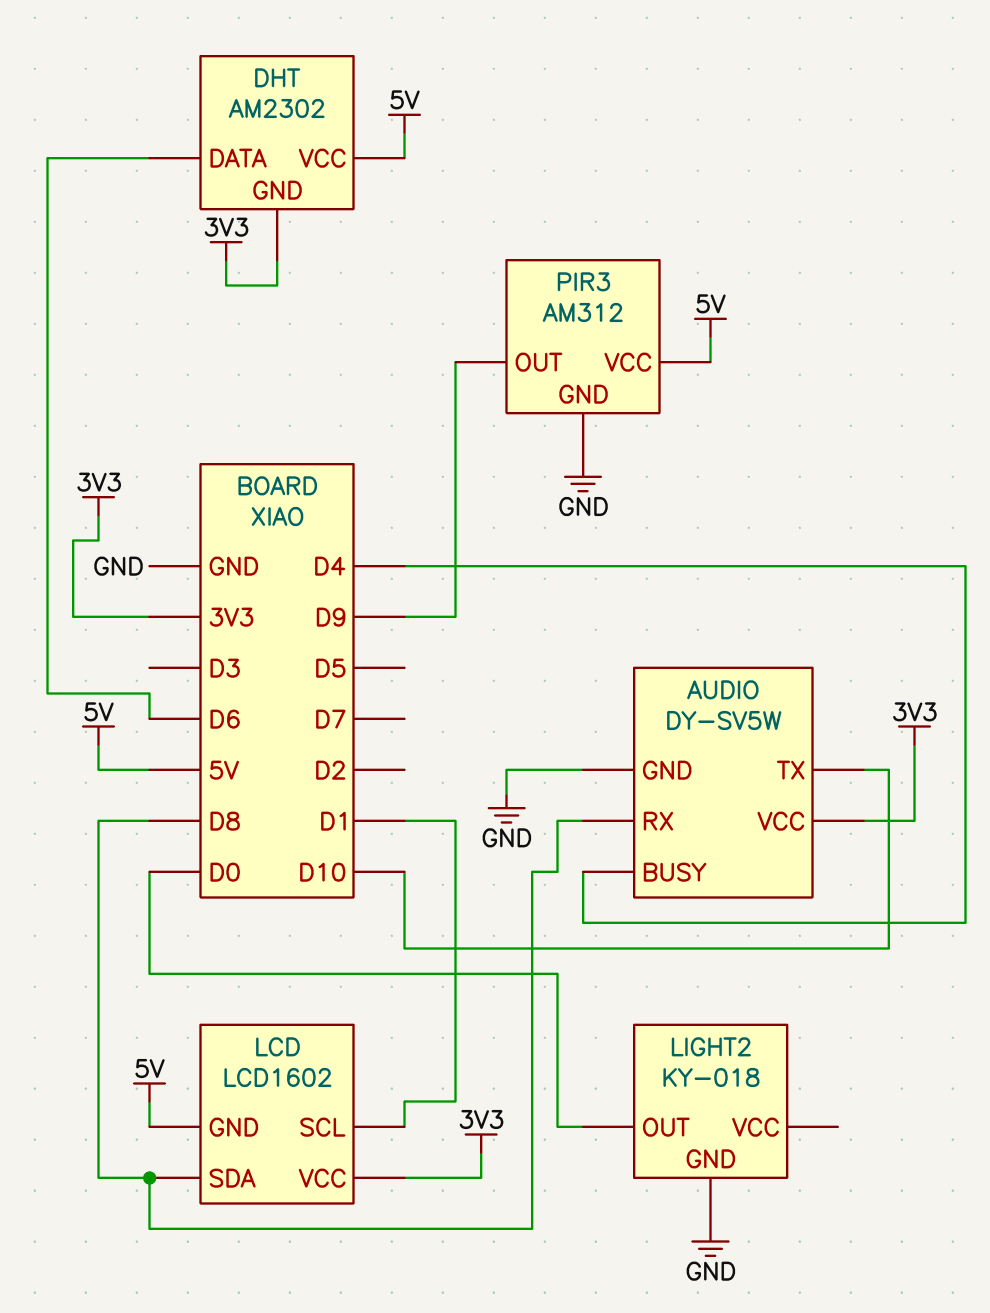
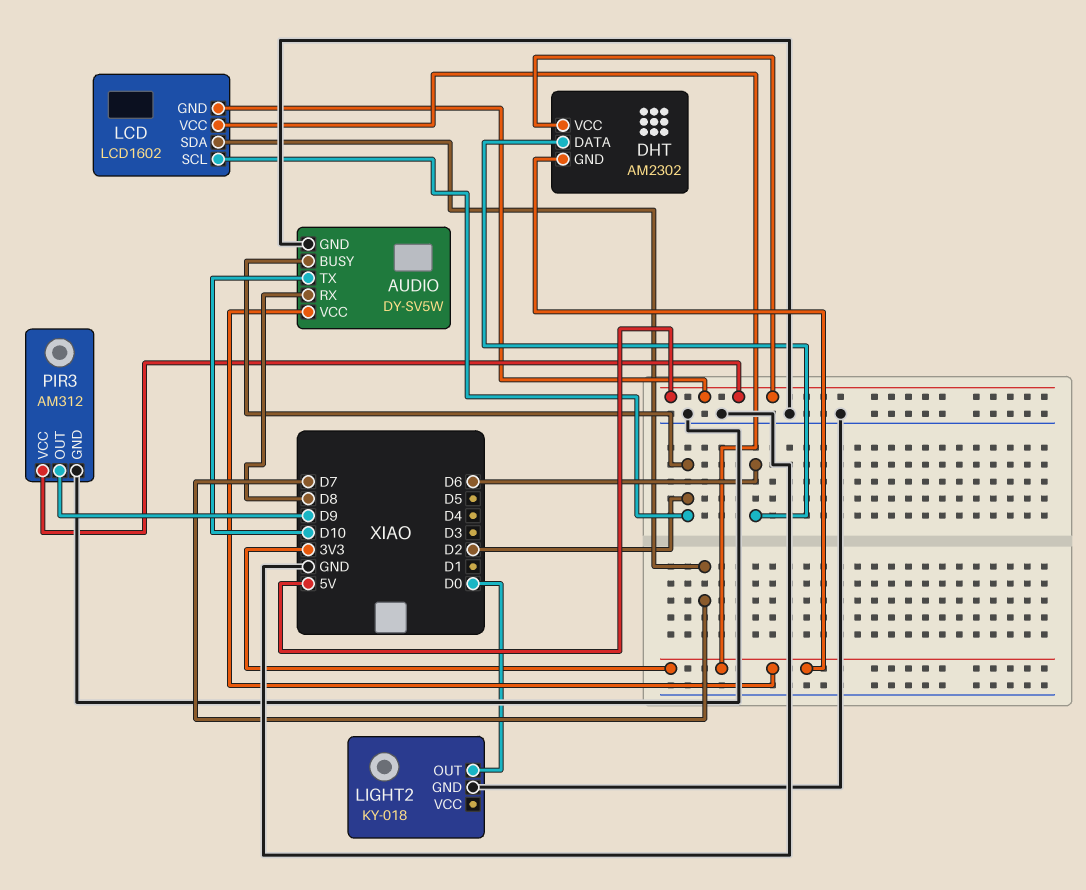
AUDIO pin BUSY: D4 -> D2
LCD pin SCL: D1 -> D2
LCD pin SDA: D8 -> D7

